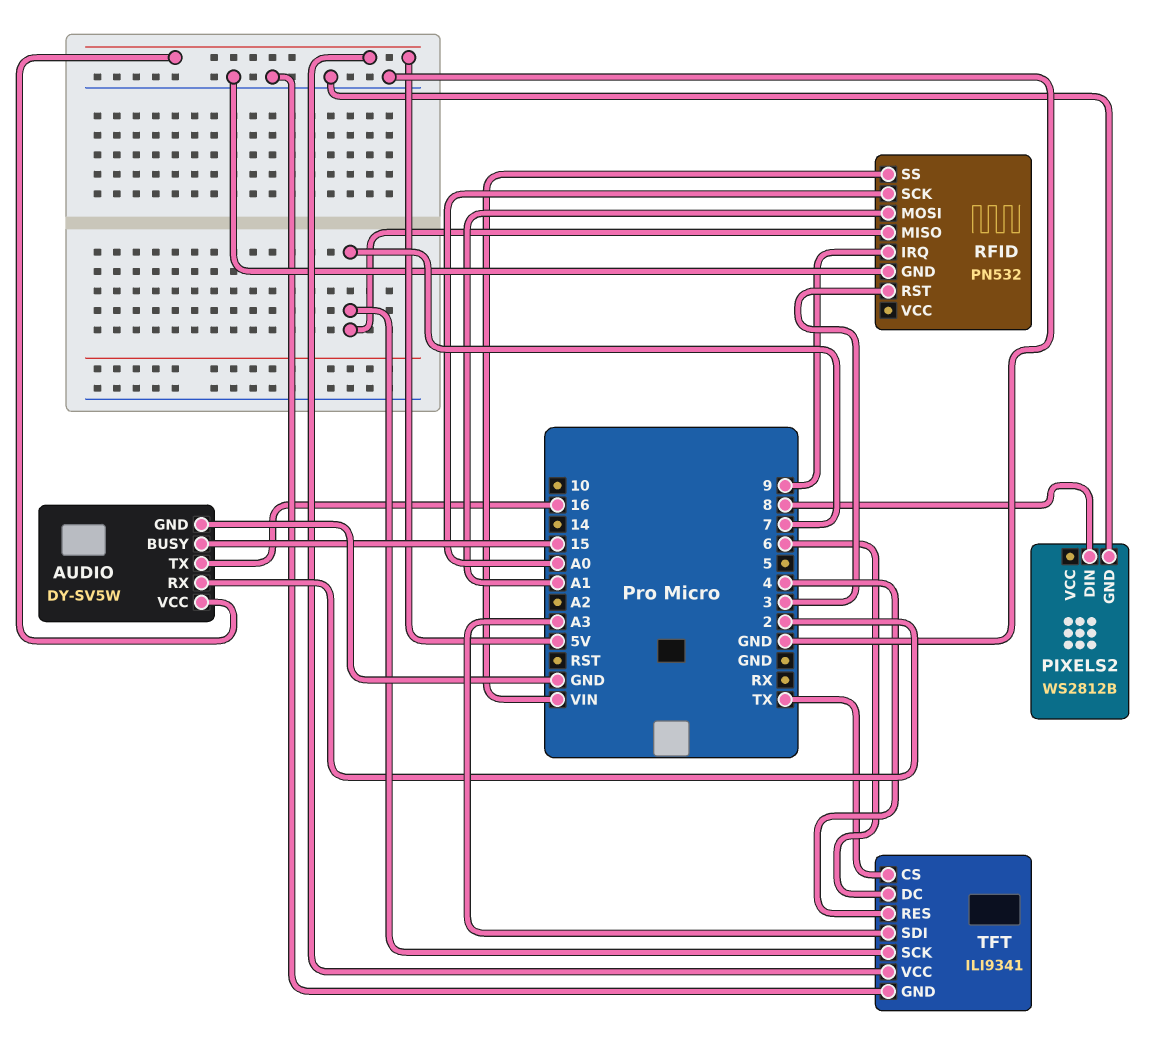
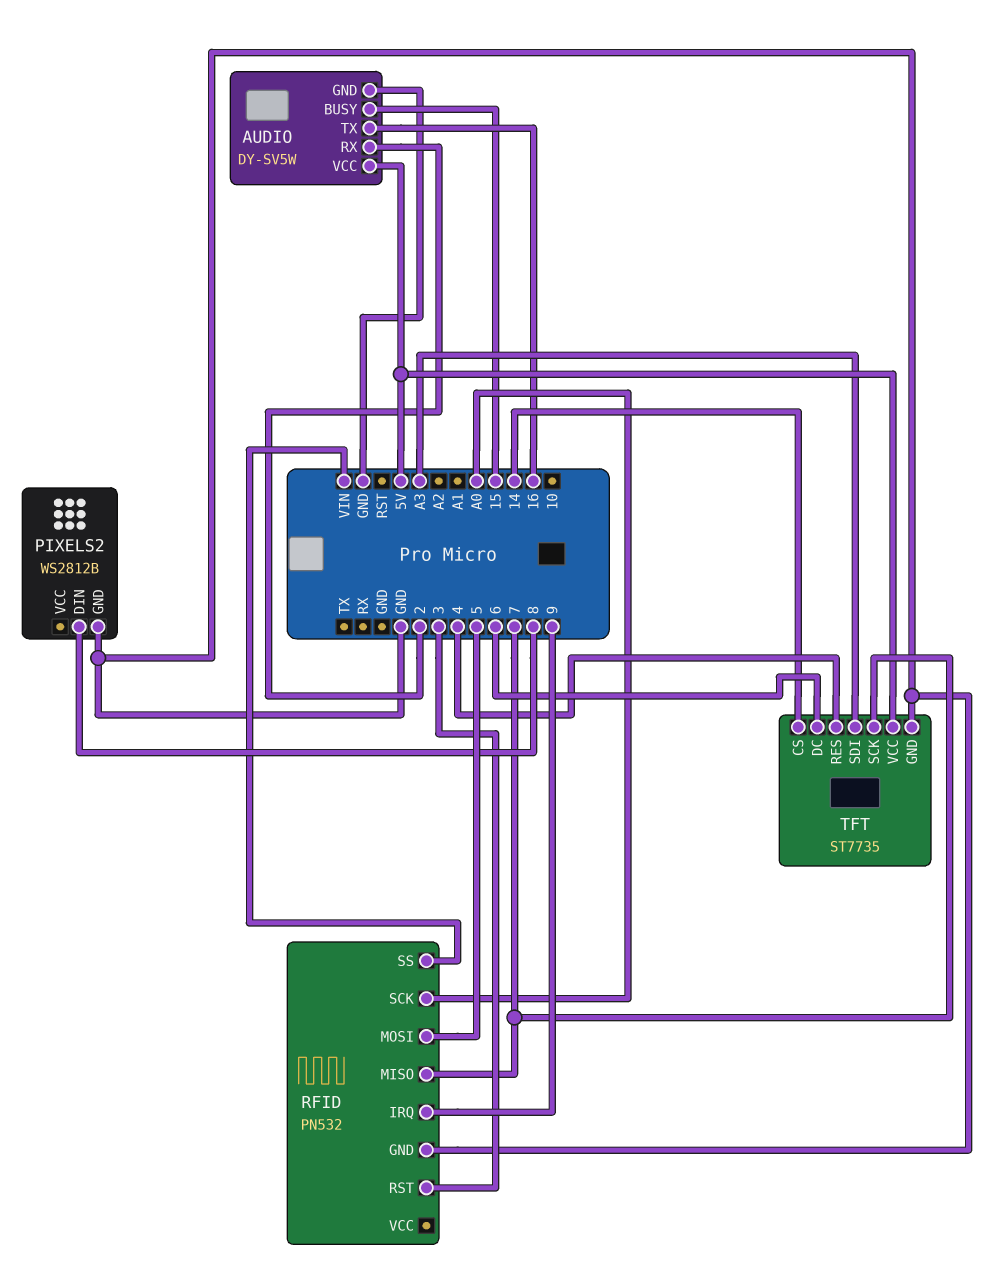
RFID pin MOSI: A1 -> 5
TFT: ILI9341 -> ST7735
TFT pin CS: TX -> 14

